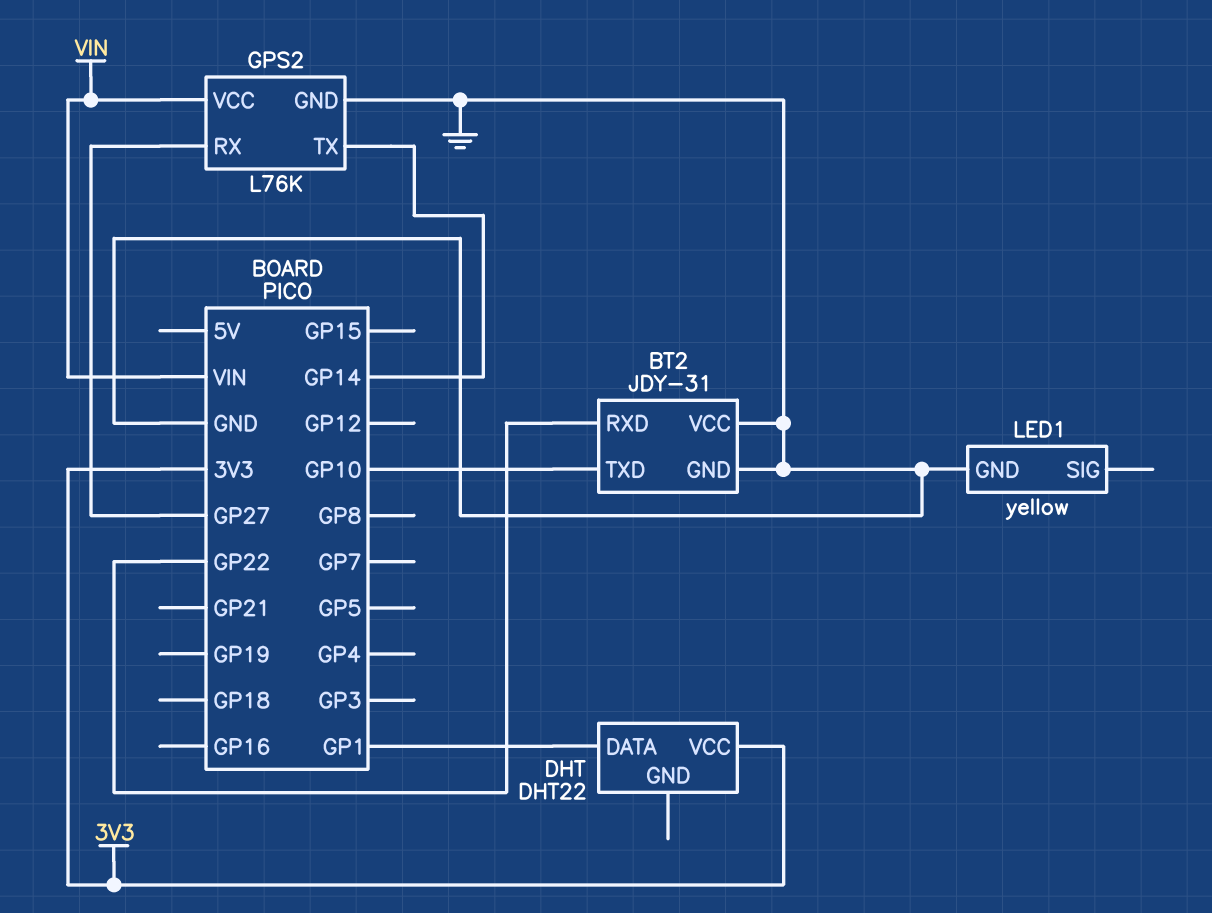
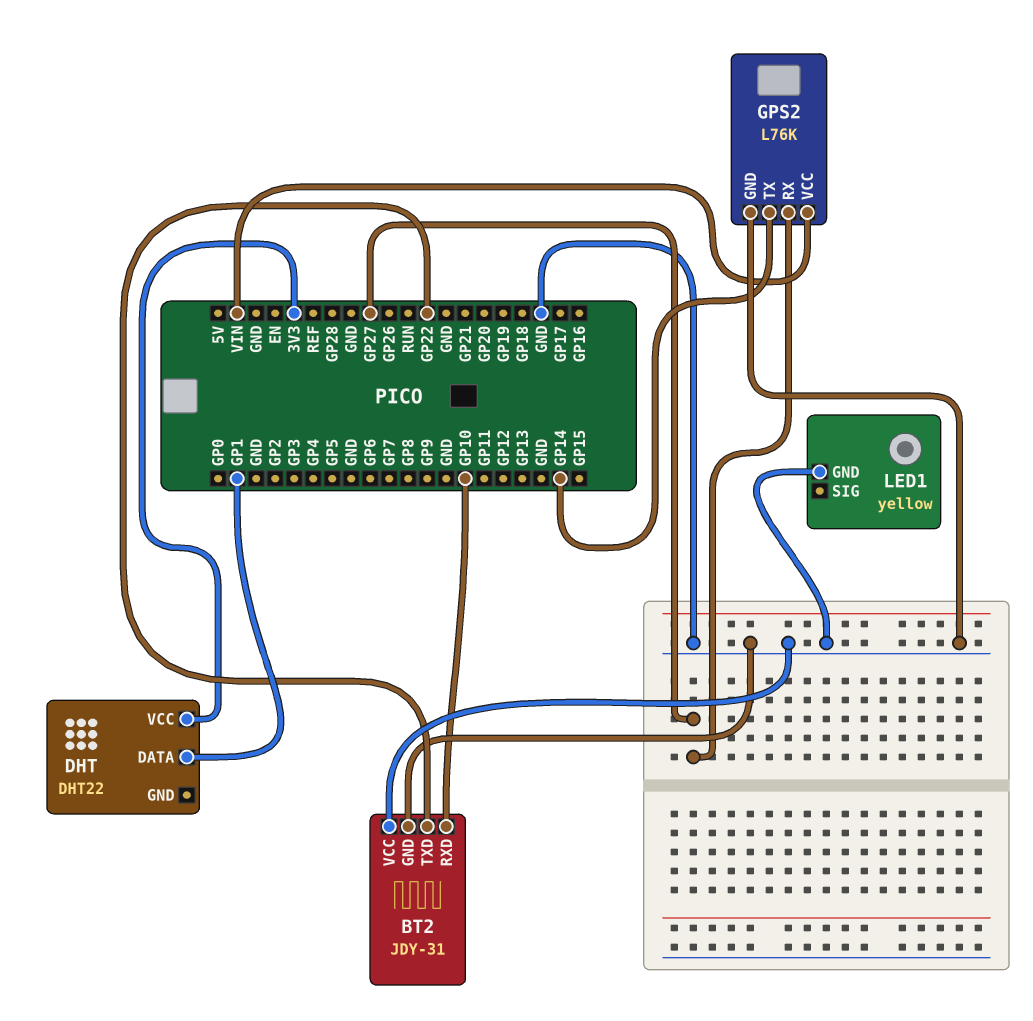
BT2 pin RXD: GP22 -> GP10
BT2 pin TXD: GP10 -> GP22

